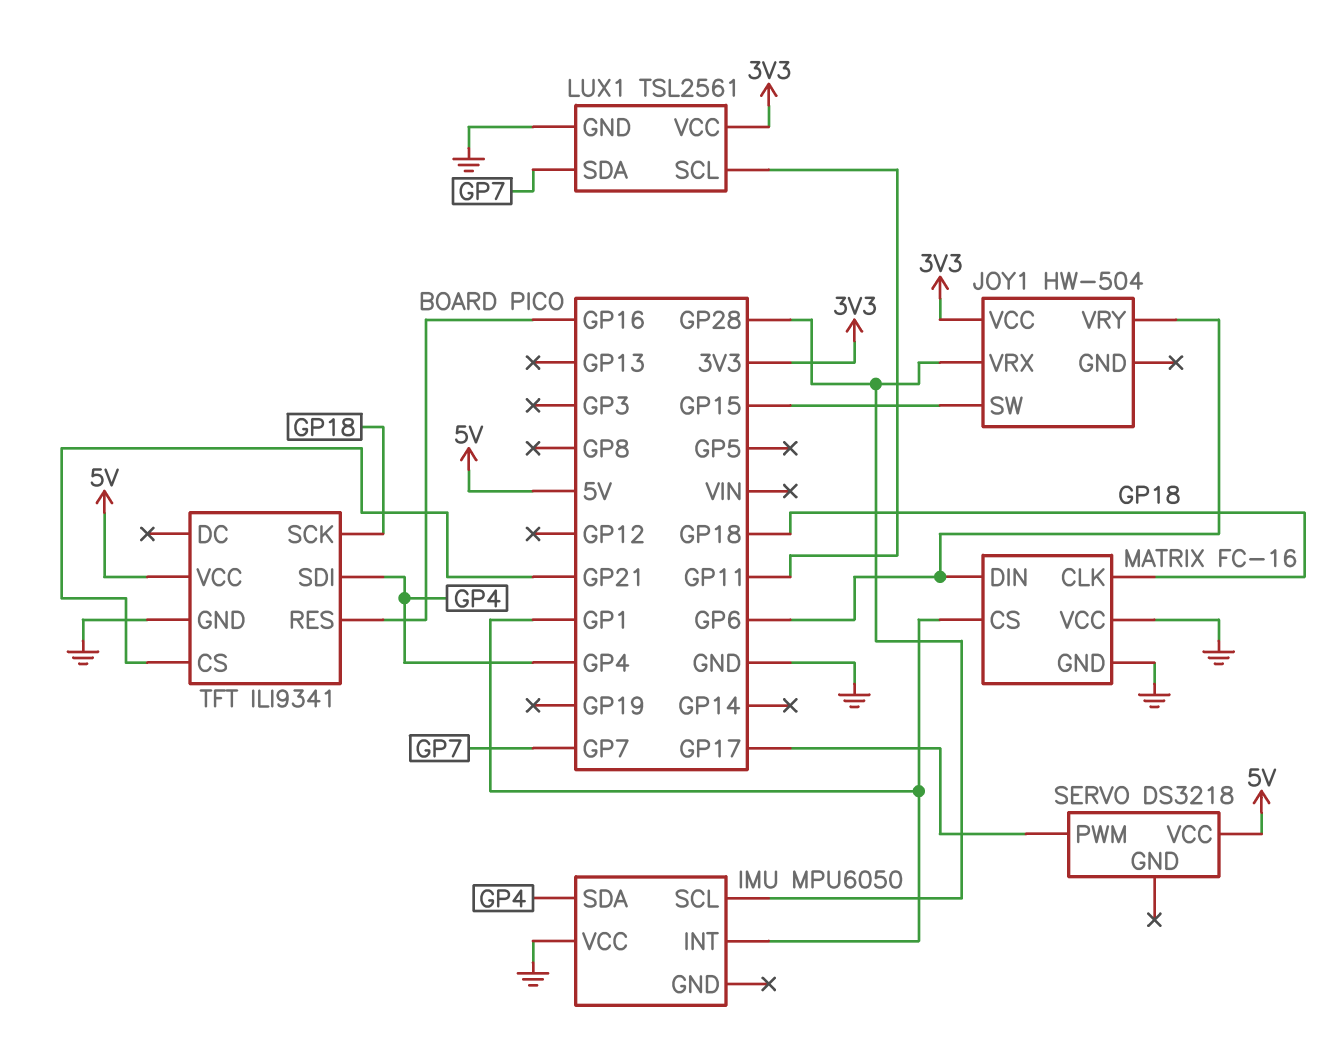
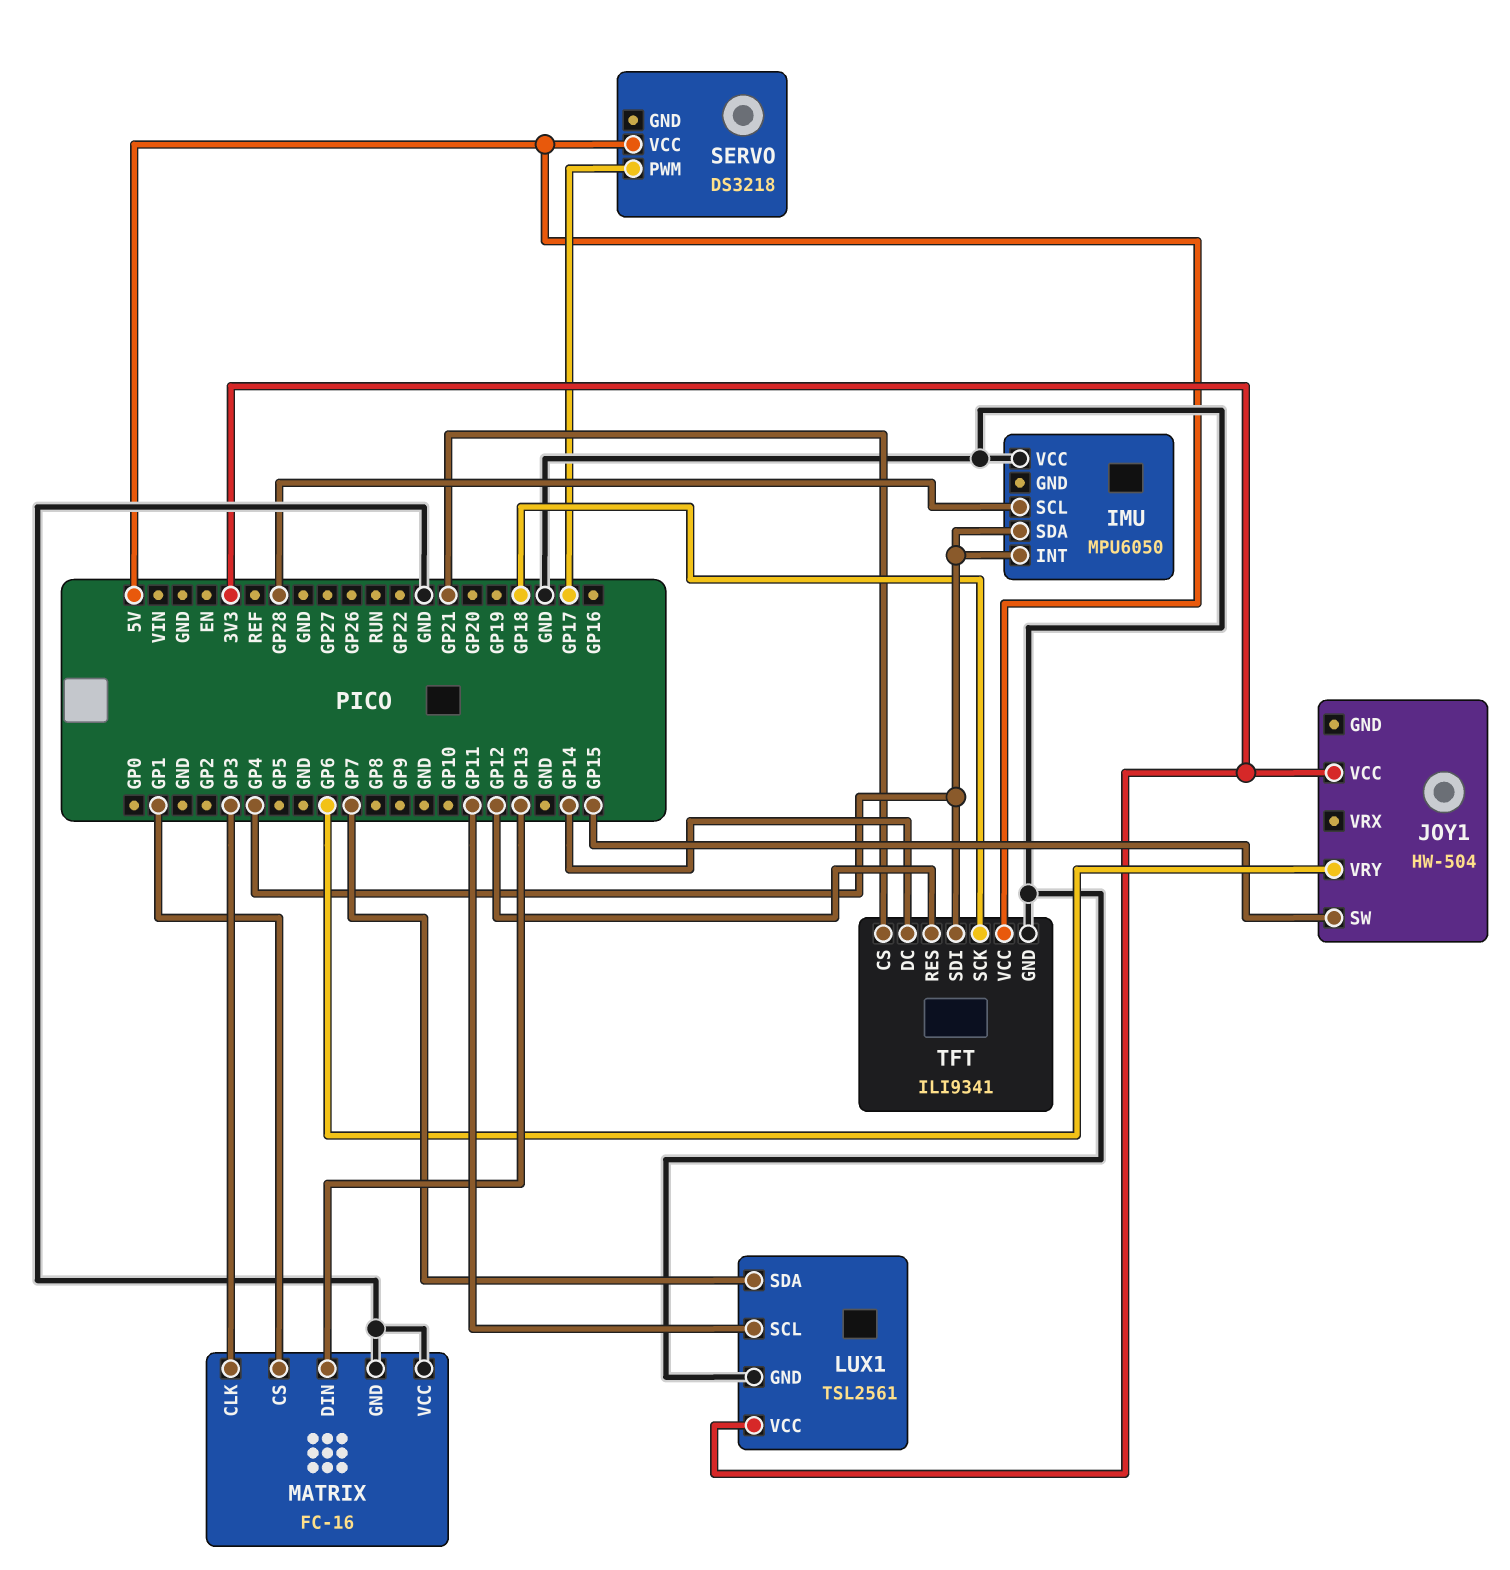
IMU pin INT: GP1 -> GP4
JOY1 pin VRX: GP28 -> none
MATRIX pin CLK: GP18 -> GP3
MATRIX pin DIN: GP6 -> GP13
TFT pin DC: none -> GP14
TFT pin RES: GP16 -> GP12

